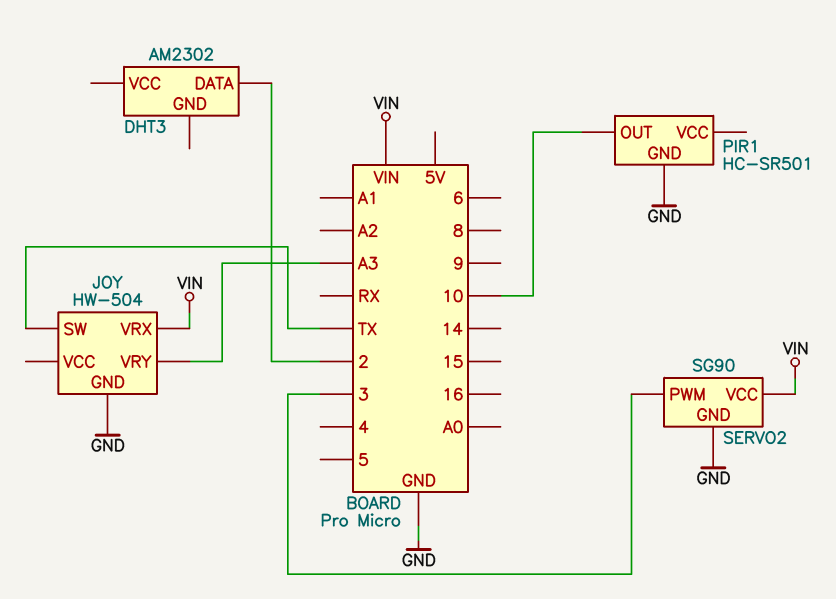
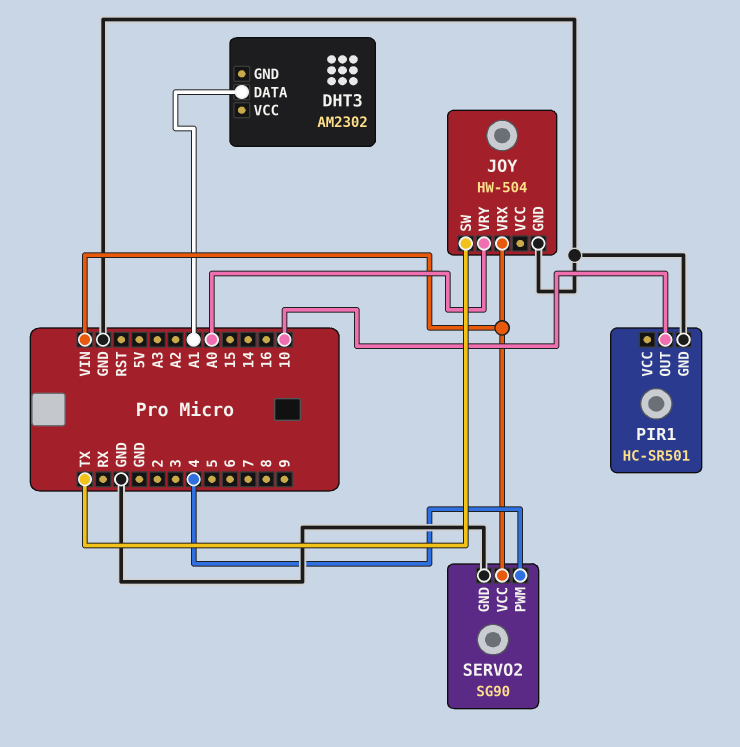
DHT3 pin DATA: 2 -> A1
JOY pin VRY: A3 -> A0
SERVO2 pin PWM: 3 -> 4

